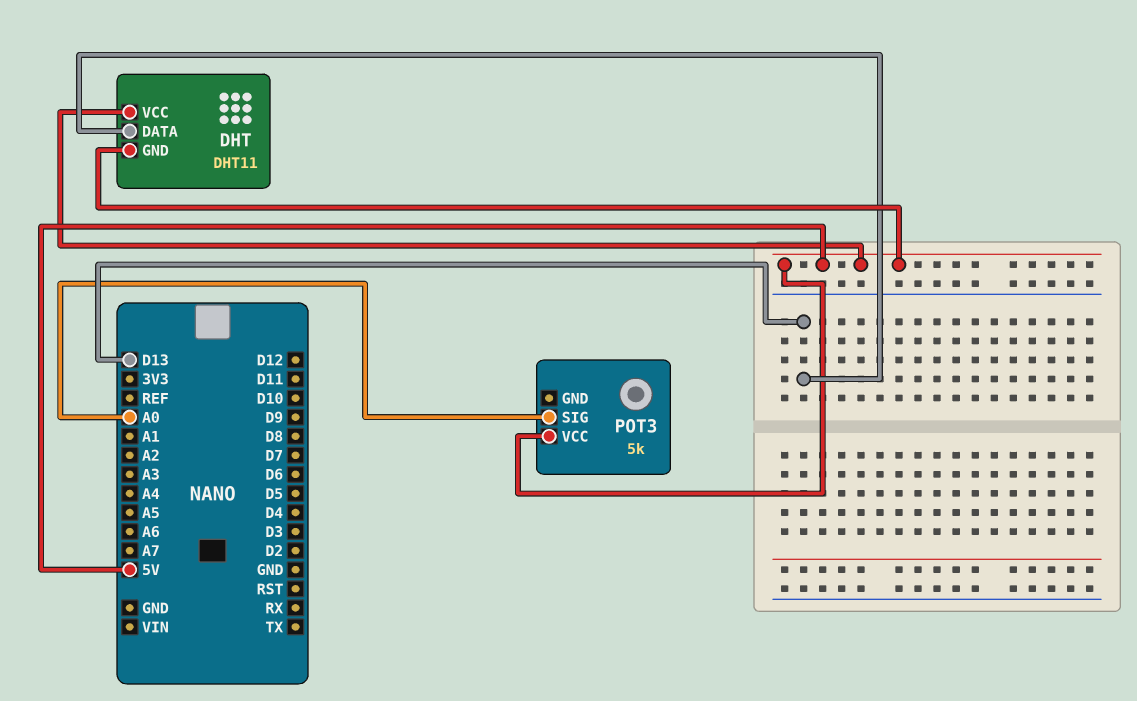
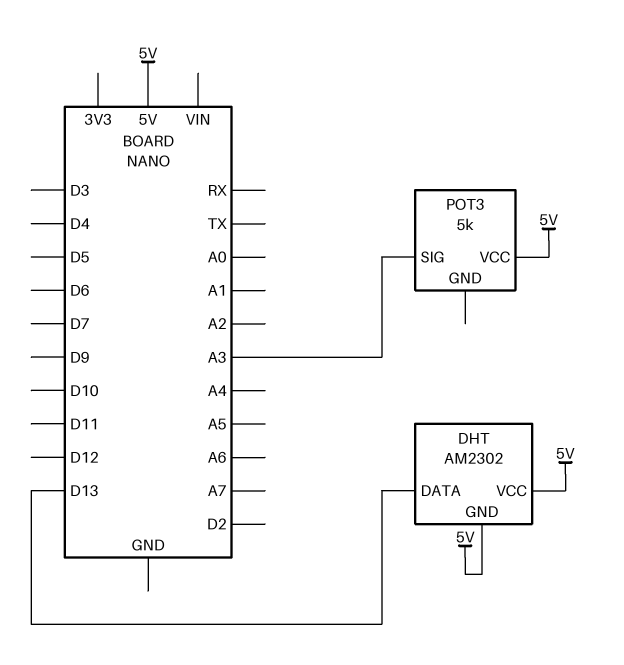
DHT: DHT11 -> AM2302
POT3 pin SIG: A0 -> A3

